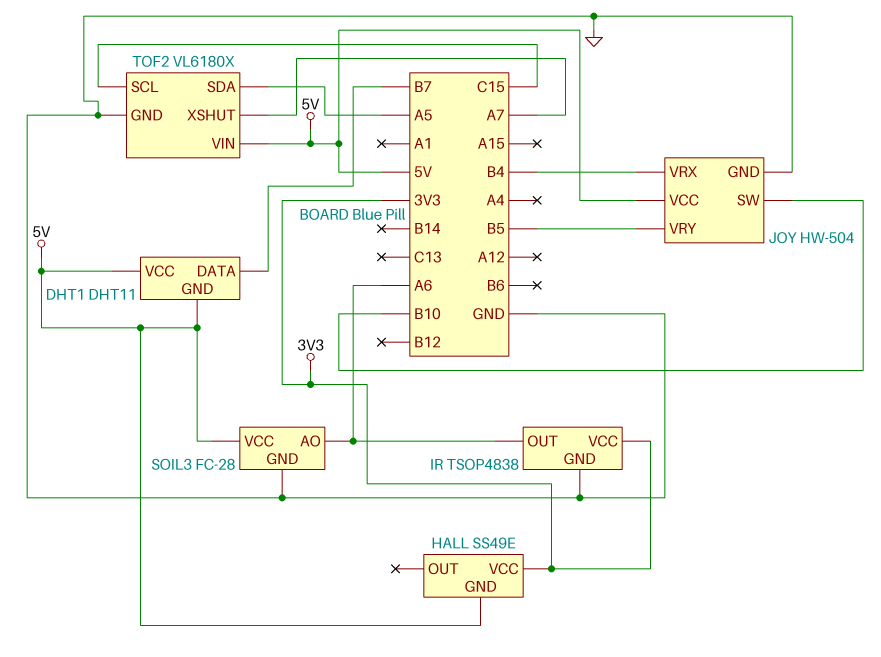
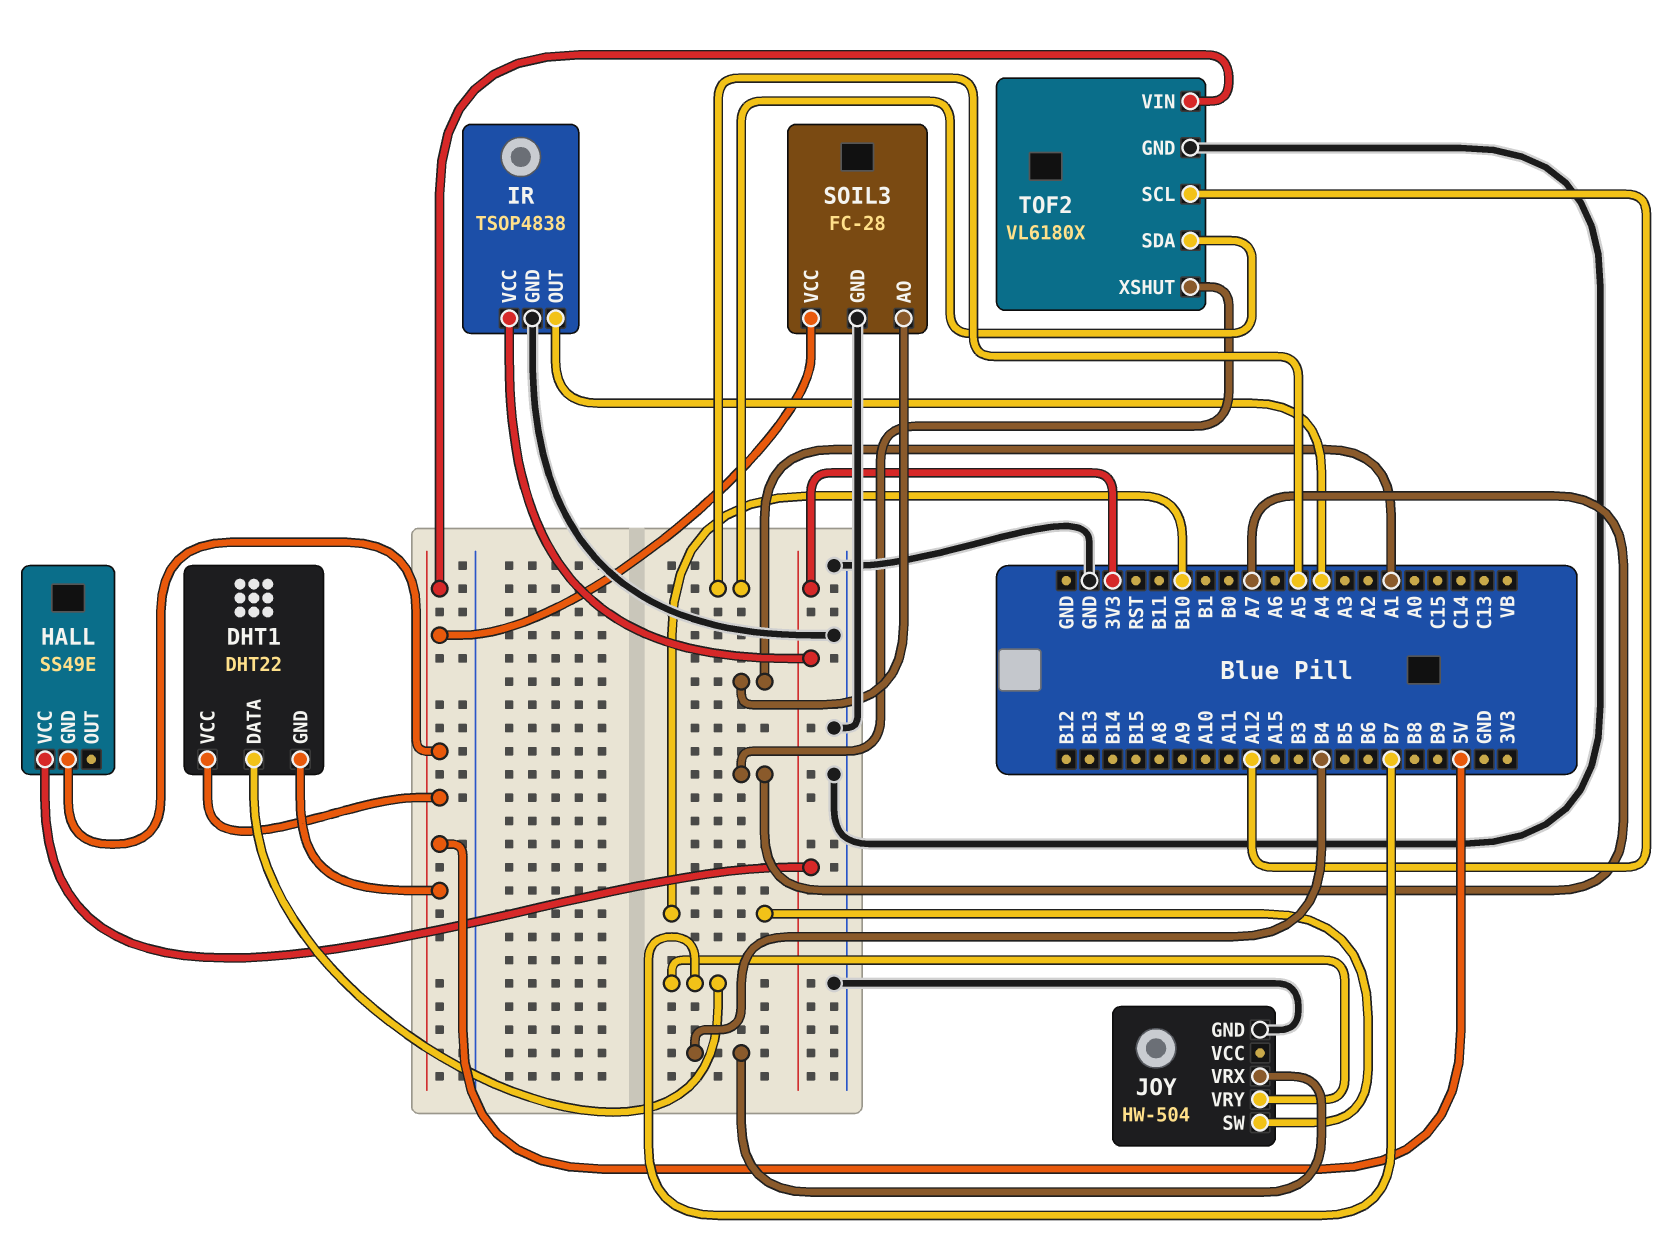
DHT1: DHT11 -> DHT22
IR pin OUT: A6 -> A4
JOY pin VCC: 5V -> none
JOY pin VRY: B5 -> B7
SOIL3 pin AO: A6 -> A1
TOF2 pin SCL: C15 -> A12

